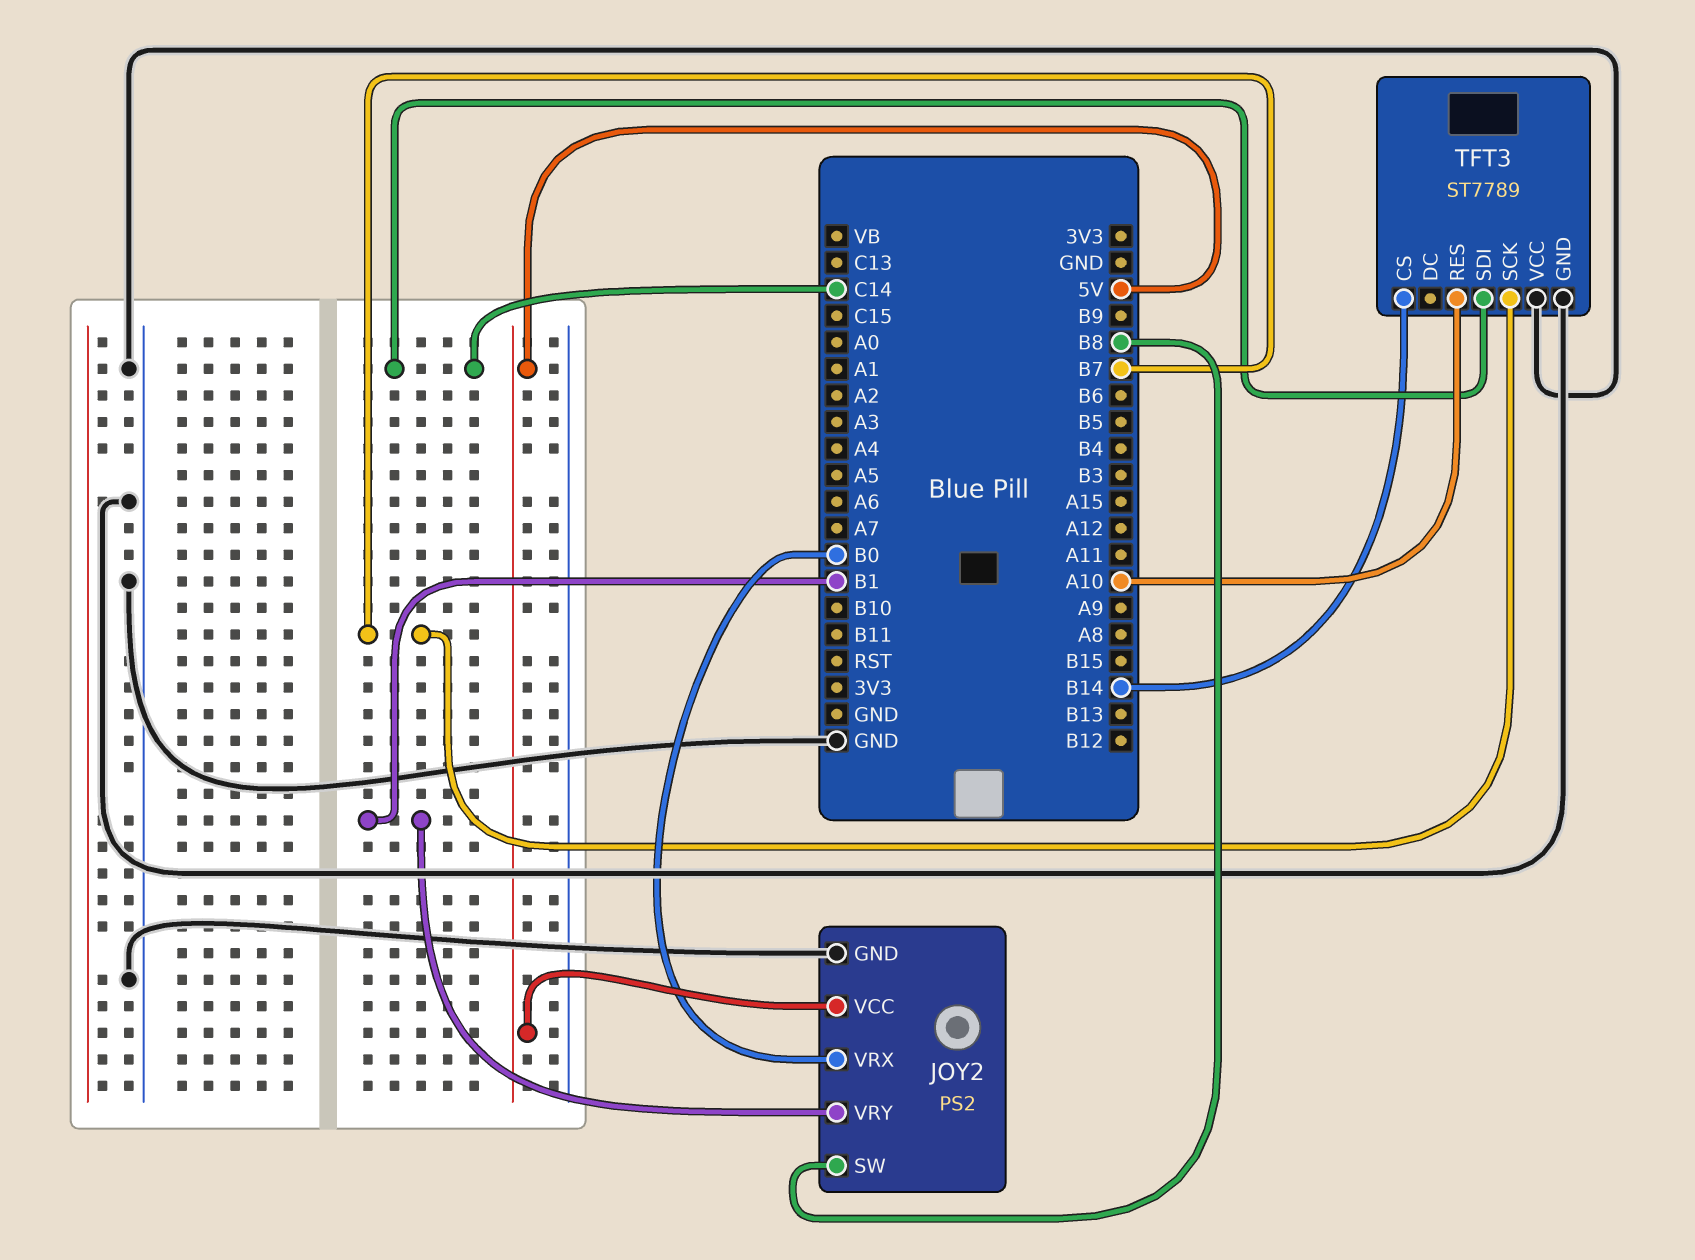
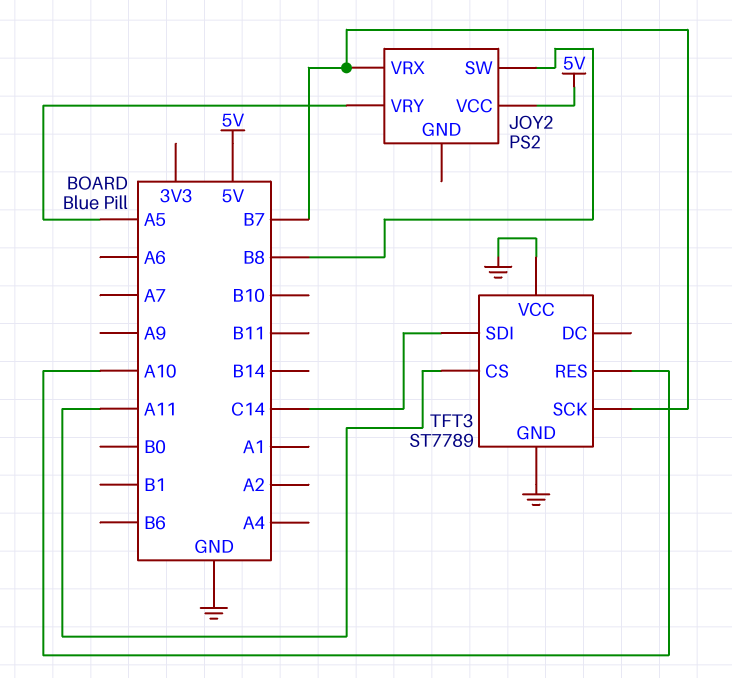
JOY2 pin GND: GND -> none
JOY2 pin VRX: B0 -> B7
JOY2 pin VRY: B1 -> A5
TFT3 pin CS: B14 -> A11

